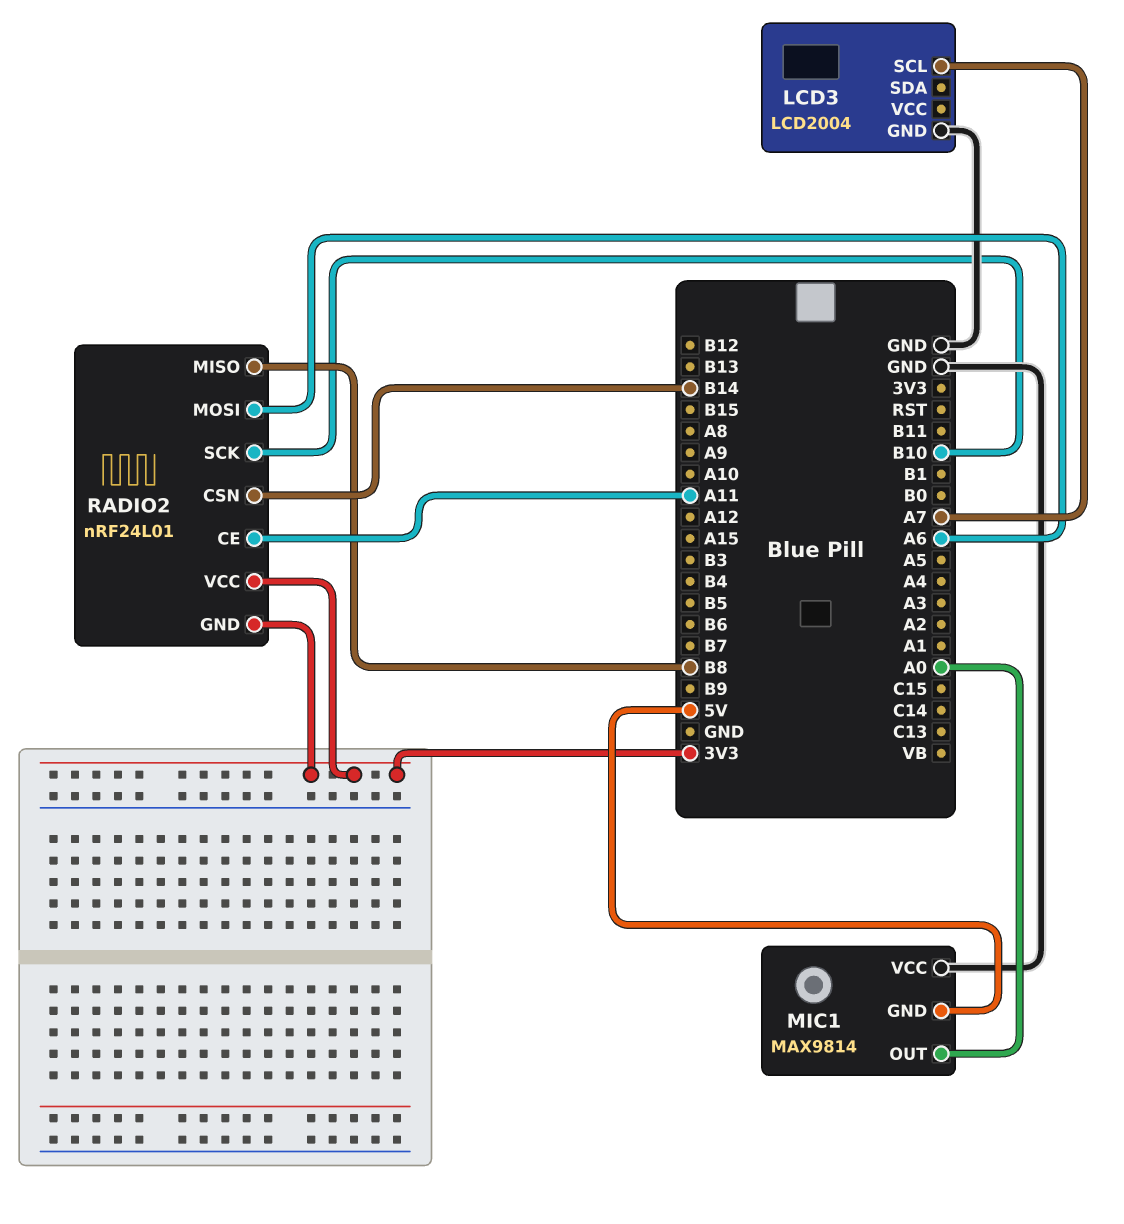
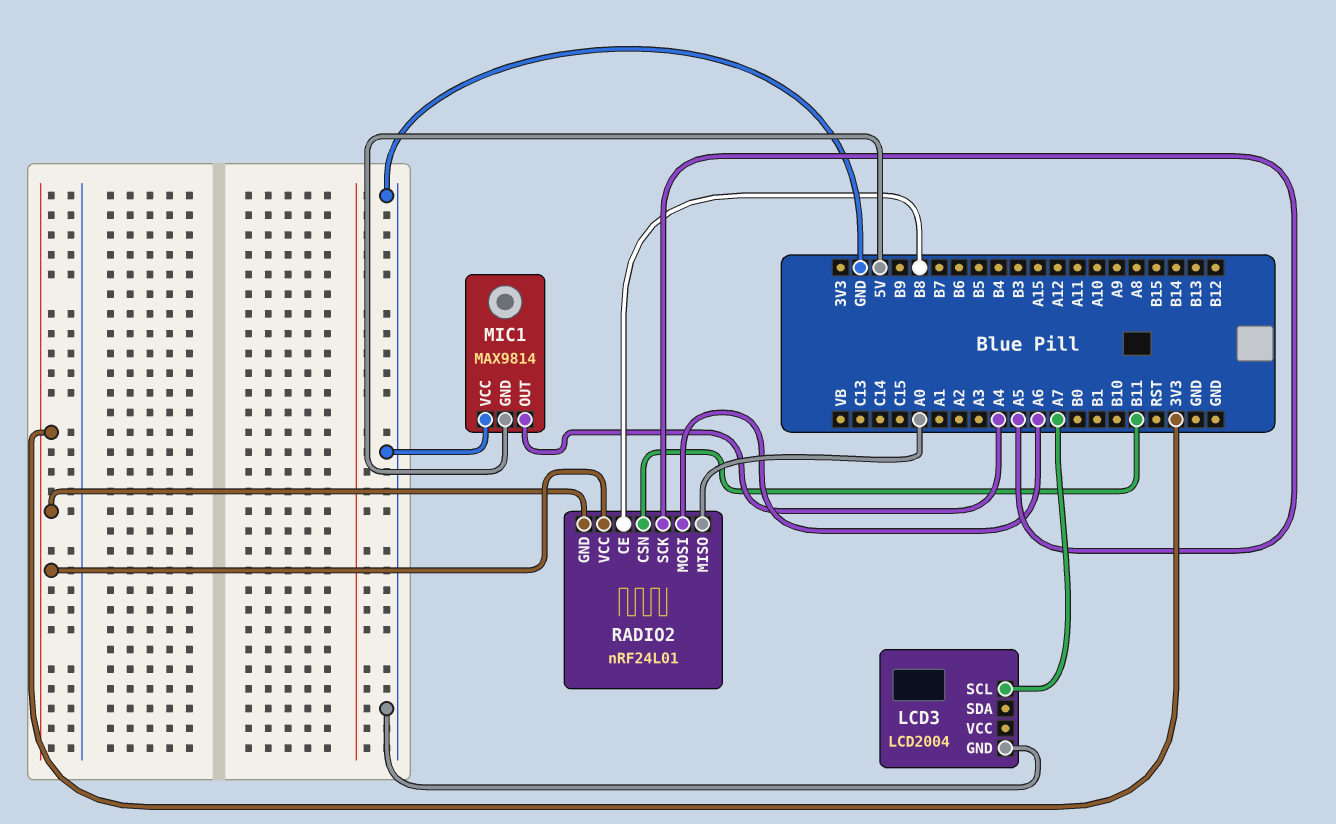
MIC1 pin OUT: A0 -> A4
RADIO2 pin CE: A11 -> B8
RADIO2 pin CSN: B14 -> B11
RADIO2 pin MISO: B8 -> A0
RADIO2 pin SCK: B10 -> A5

